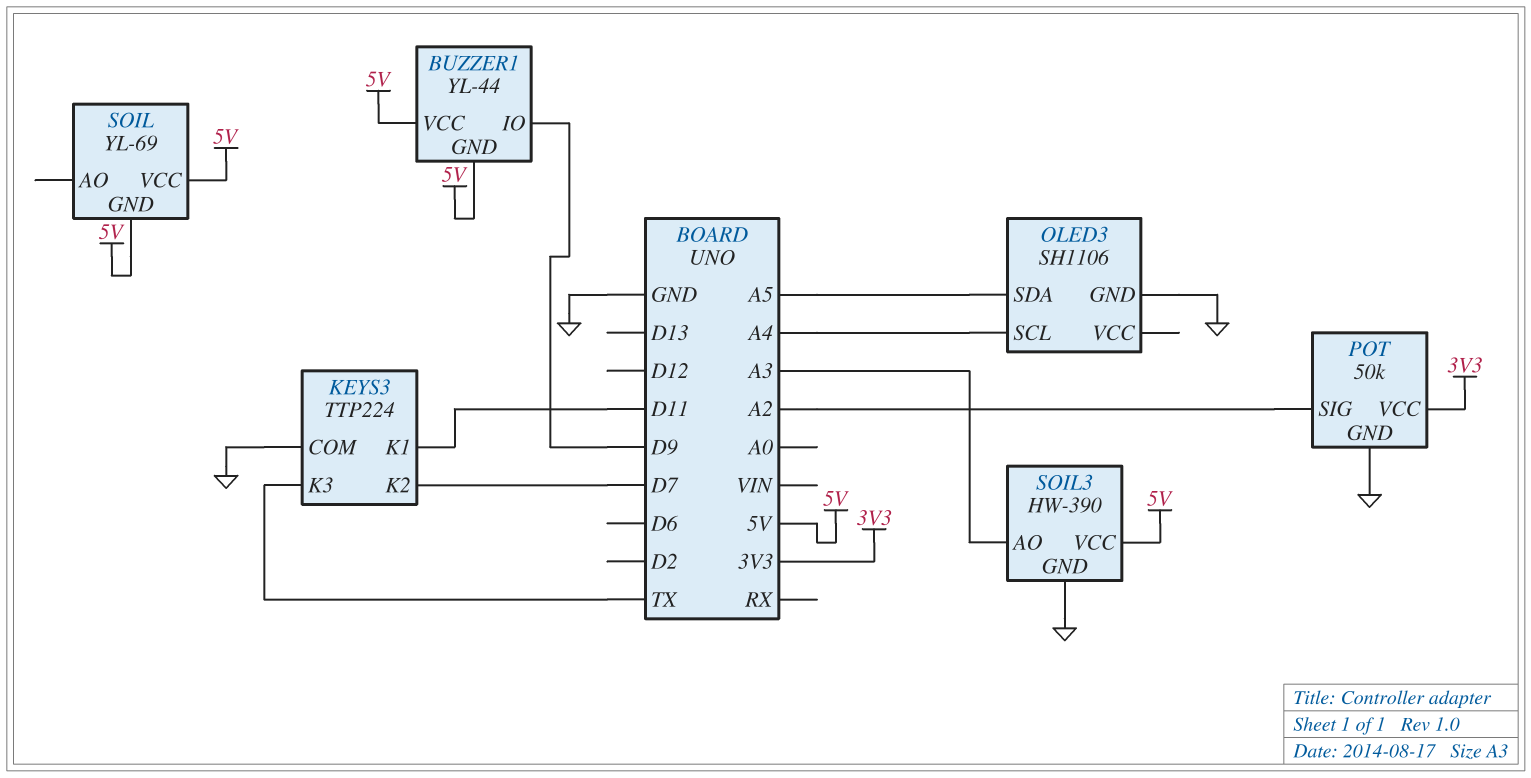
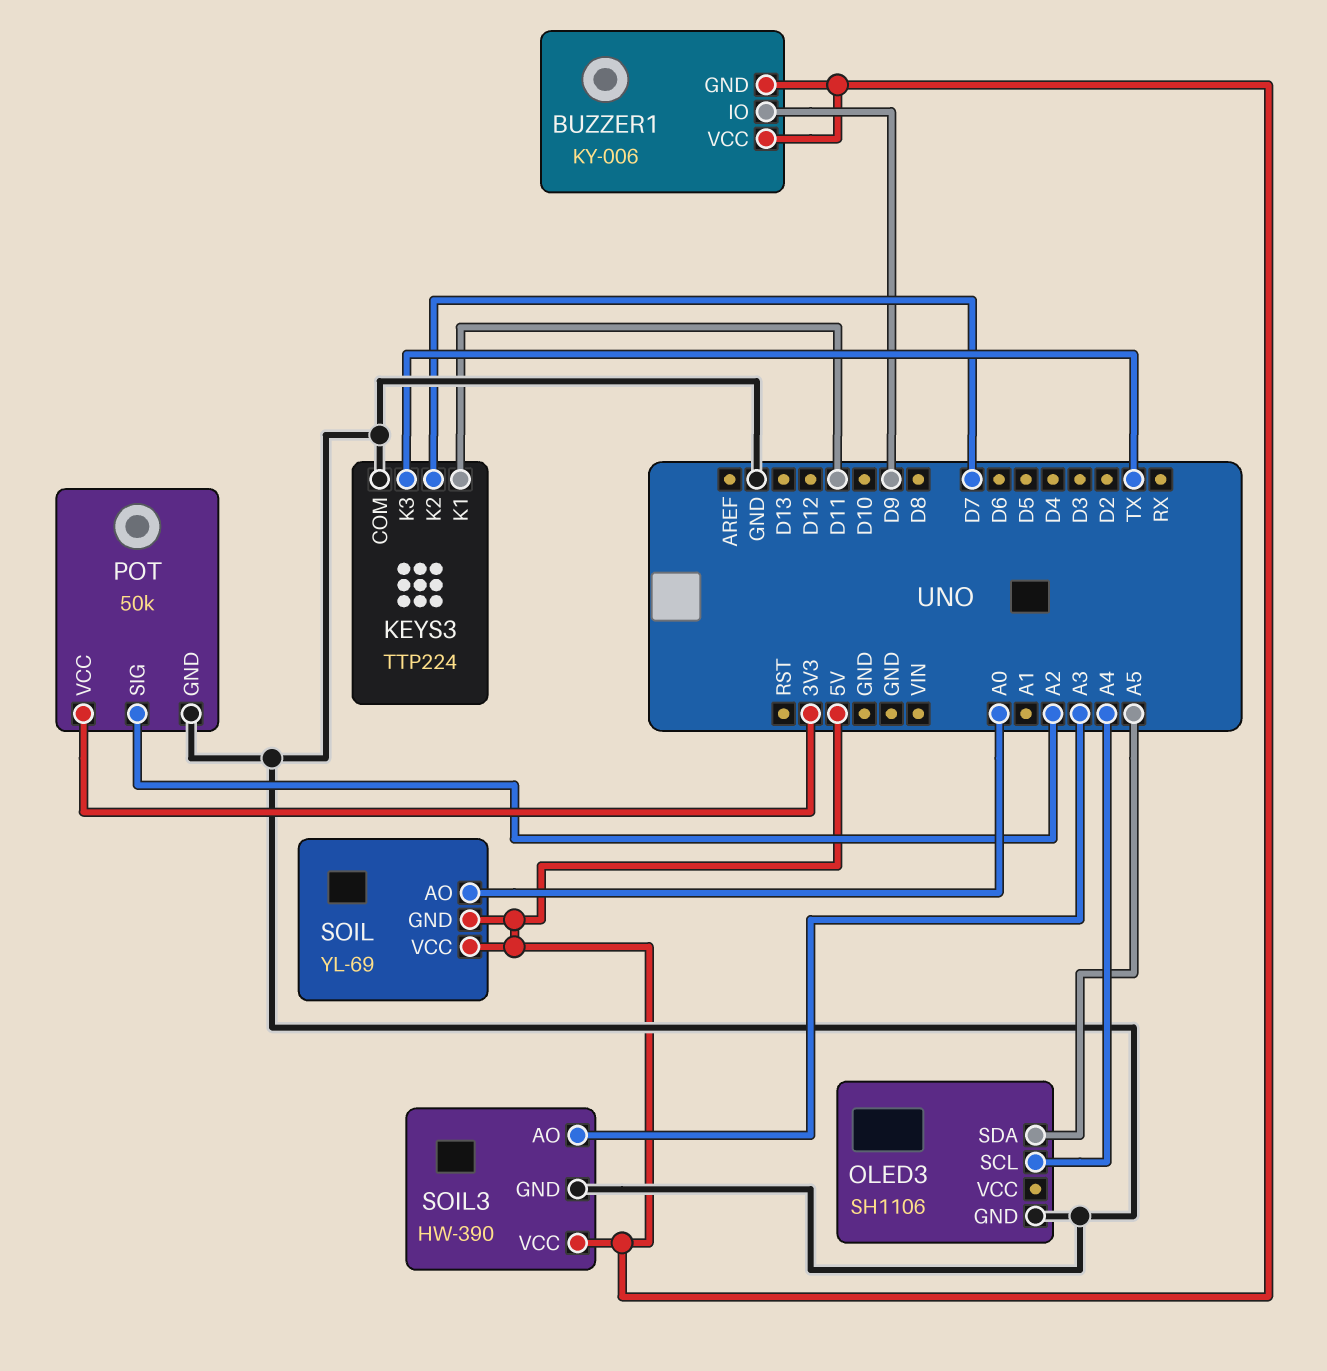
BUZZER1: YL-44 -> KY-006
SOIL pin AO: none -> A0

